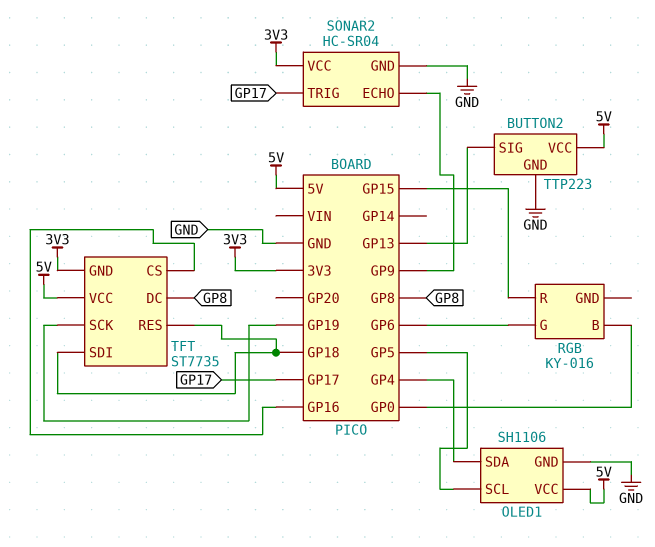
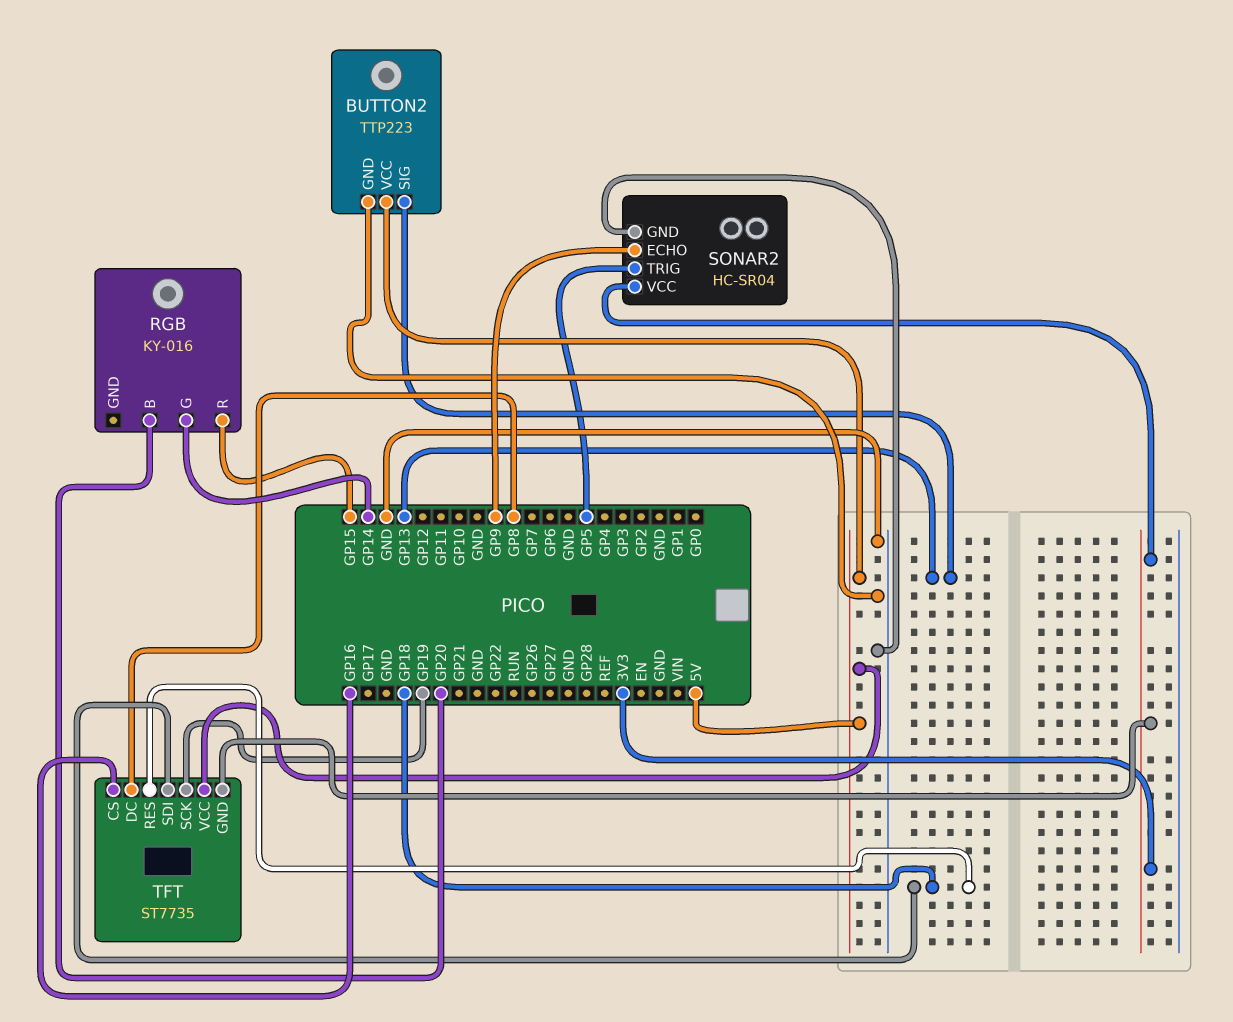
OLED1: SH1106 -> none
OLED1 pin GND: GND -> none
OLED1 pin SCL: GP5 -> none
OLED1 pin SDA: GP4 -> none
OLED1 pin VCC: 5V -> none
RGB pin B: GP0 -> GP20
RGB pin G: GP6 -> GP14
SONAR2 pin TRIG: GP17 -> GP5

